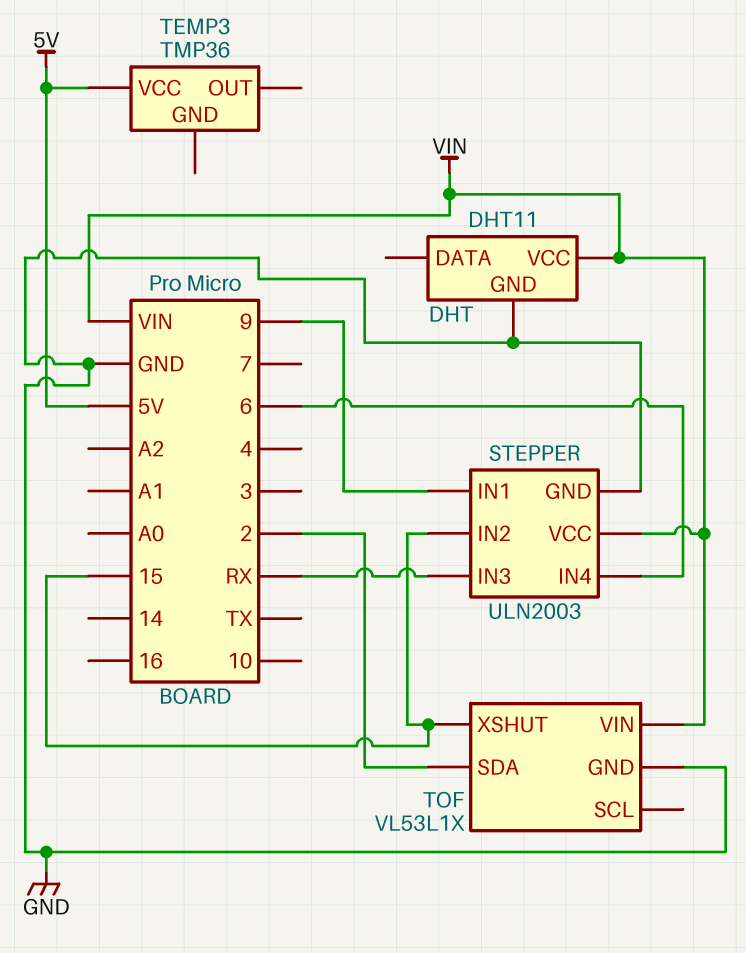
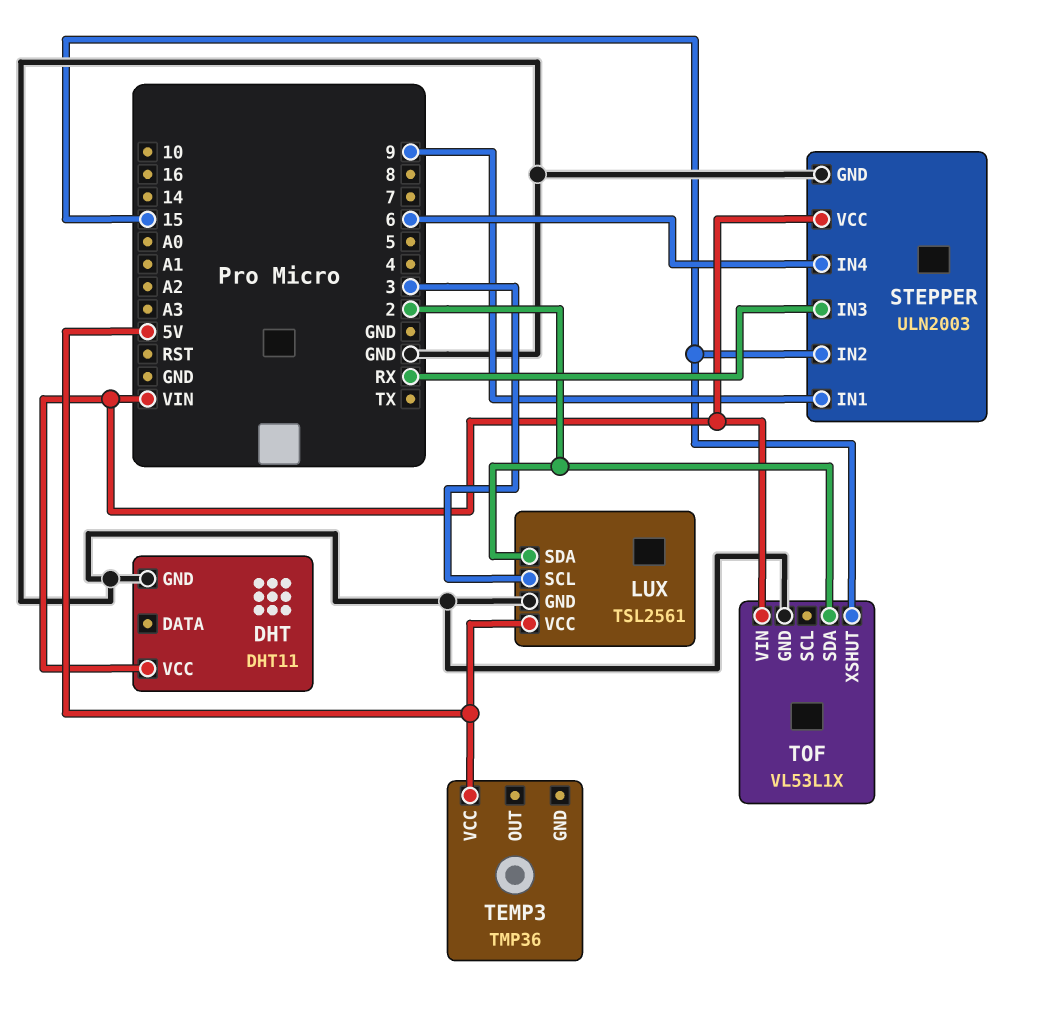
LUX: none -> TSL2561
LUX pin GND: none -> GND
LUX pin SCL: none -> 3
LUX pin SDA: none -> 2
LUX pin VCC: none -> 5V

